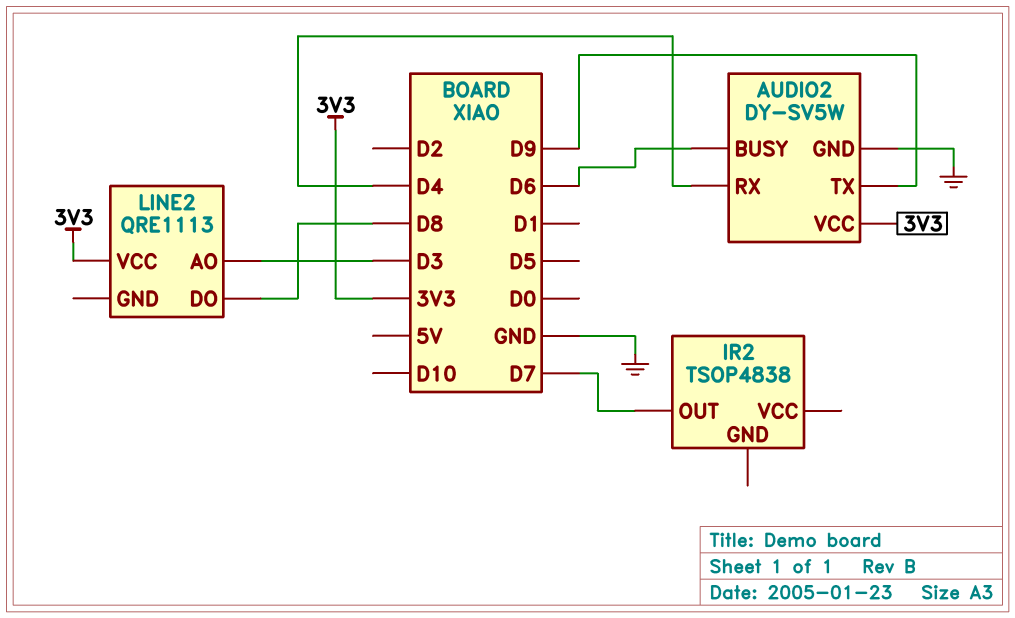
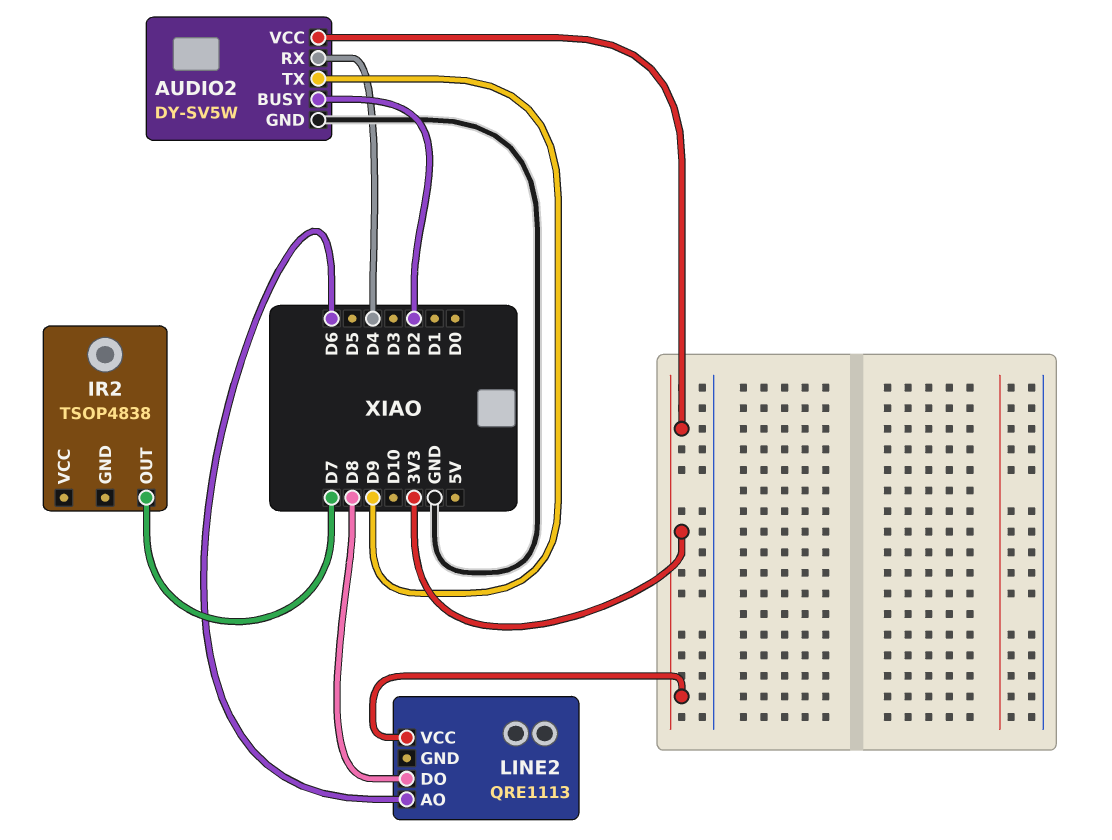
AUDIO2 pin BUSY: D6 -> D2
LINE2 pin AO: D3 -> D6

